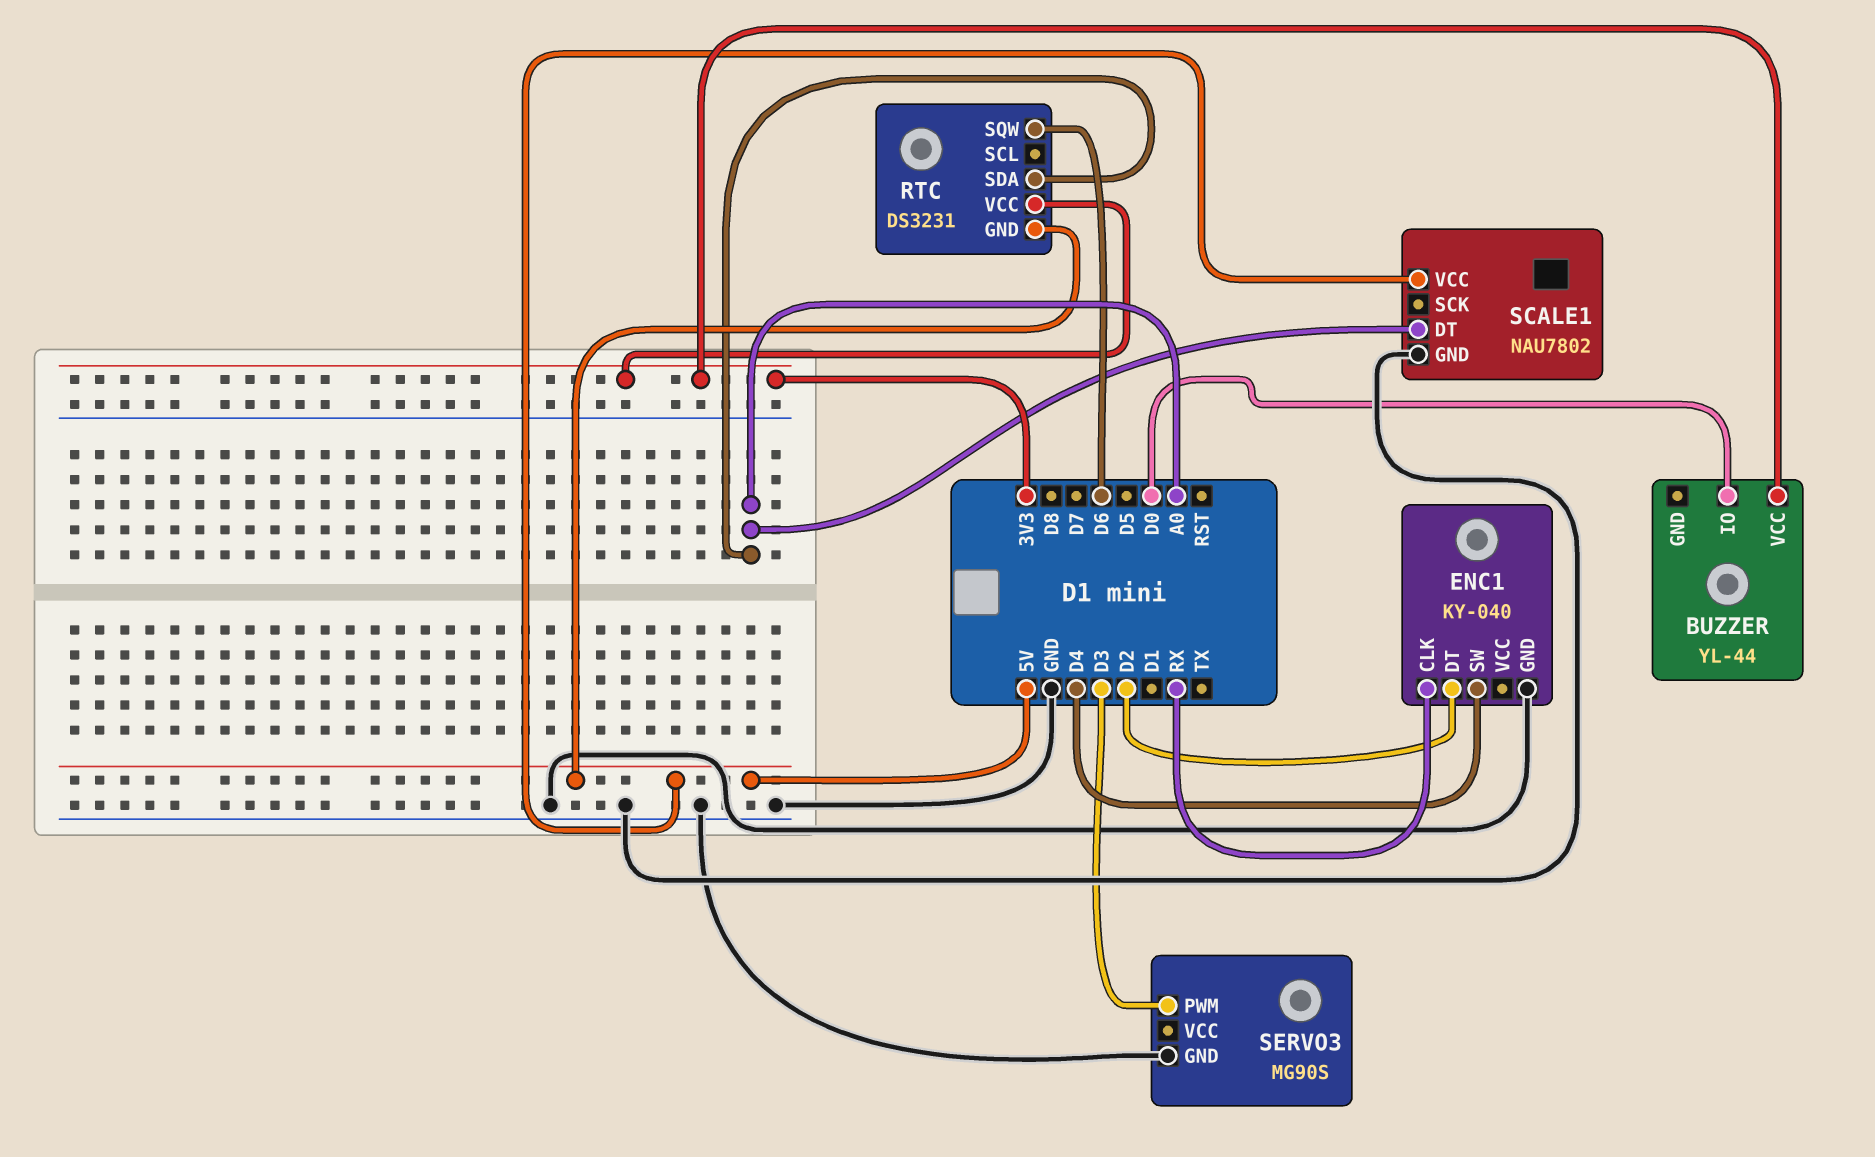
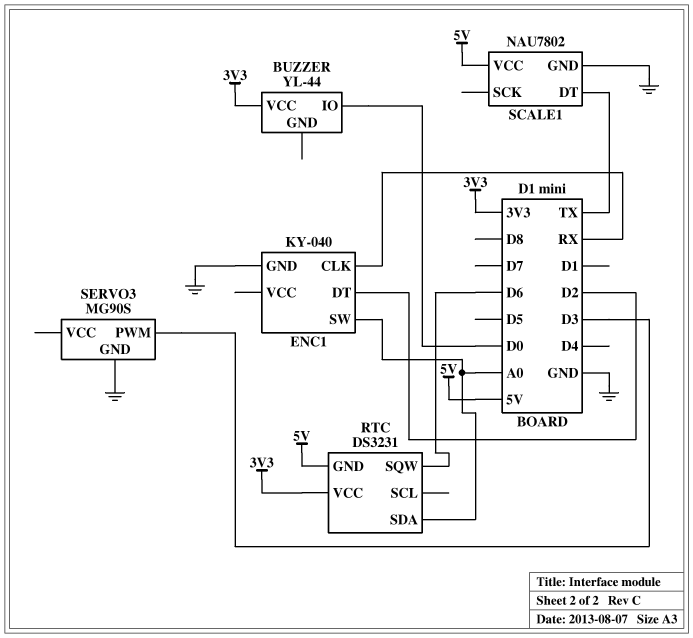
ENC1 pin SW: D4 -> A0
SCALE1 pin DT: A0 -> TX

